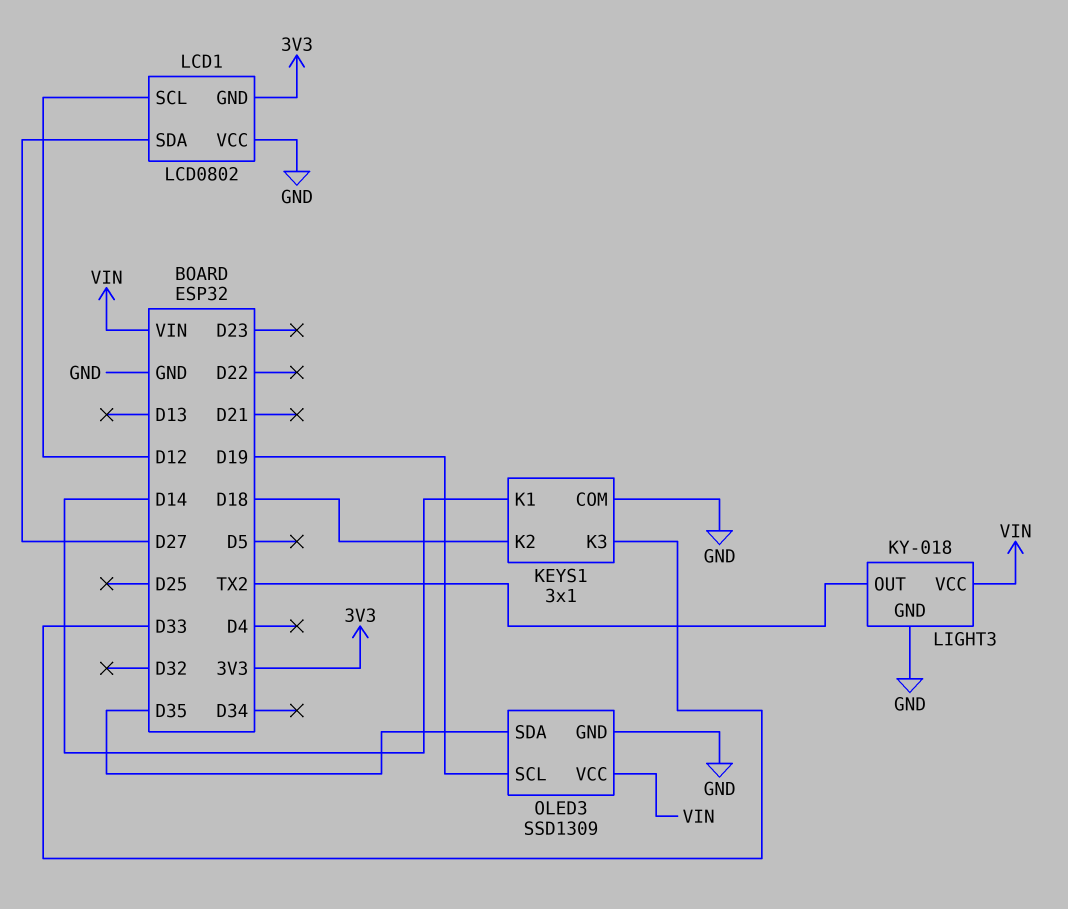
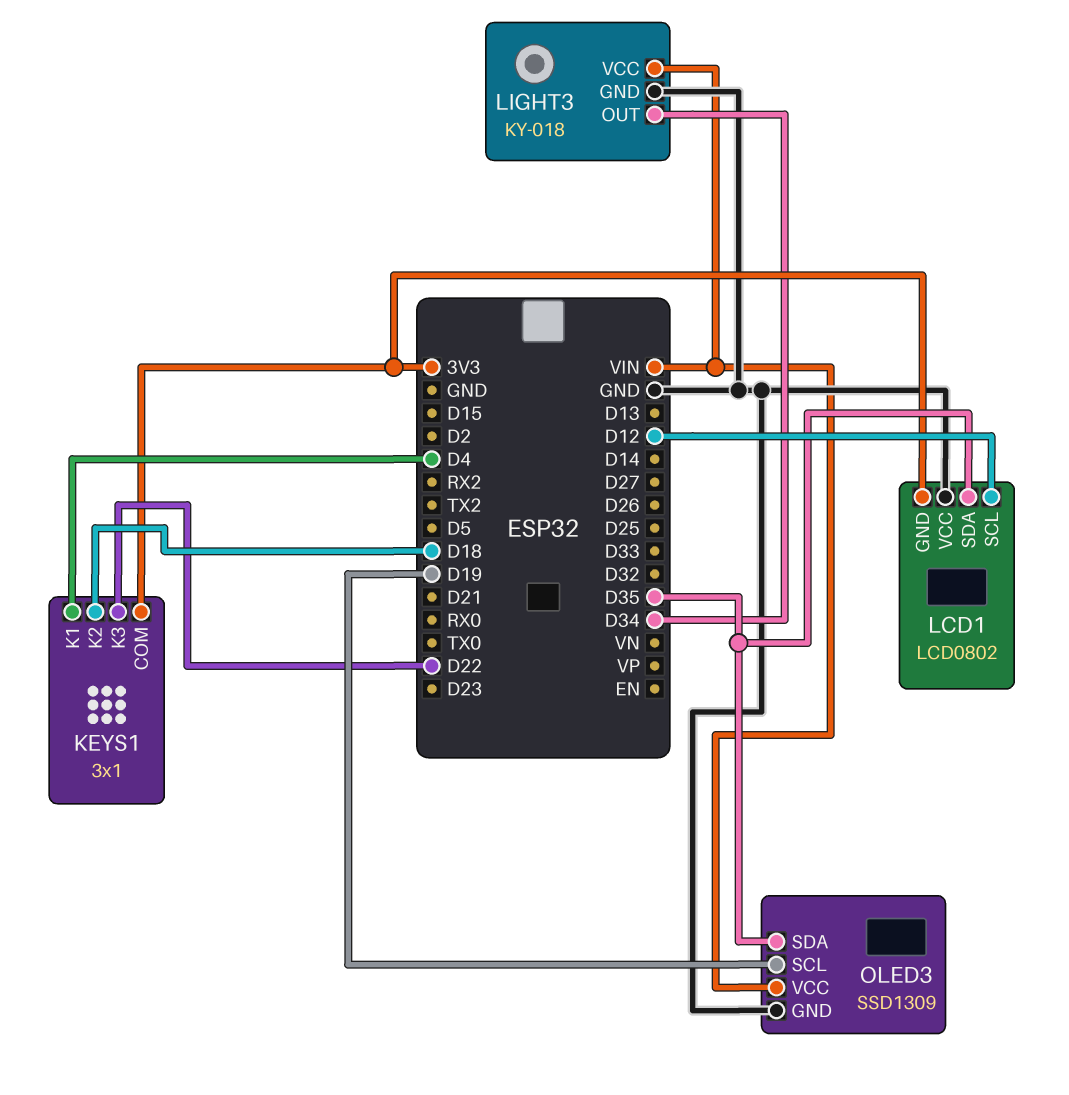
KEYS1 pin COM: GND -> 3V3
KEYS1 pin K1: D14 -> D4
KEYS1 pin K3: D33 -> D22
LCD1 pin SDA: D27 -> D35
LIGHT3 pin OUT: TX2 -> D34

